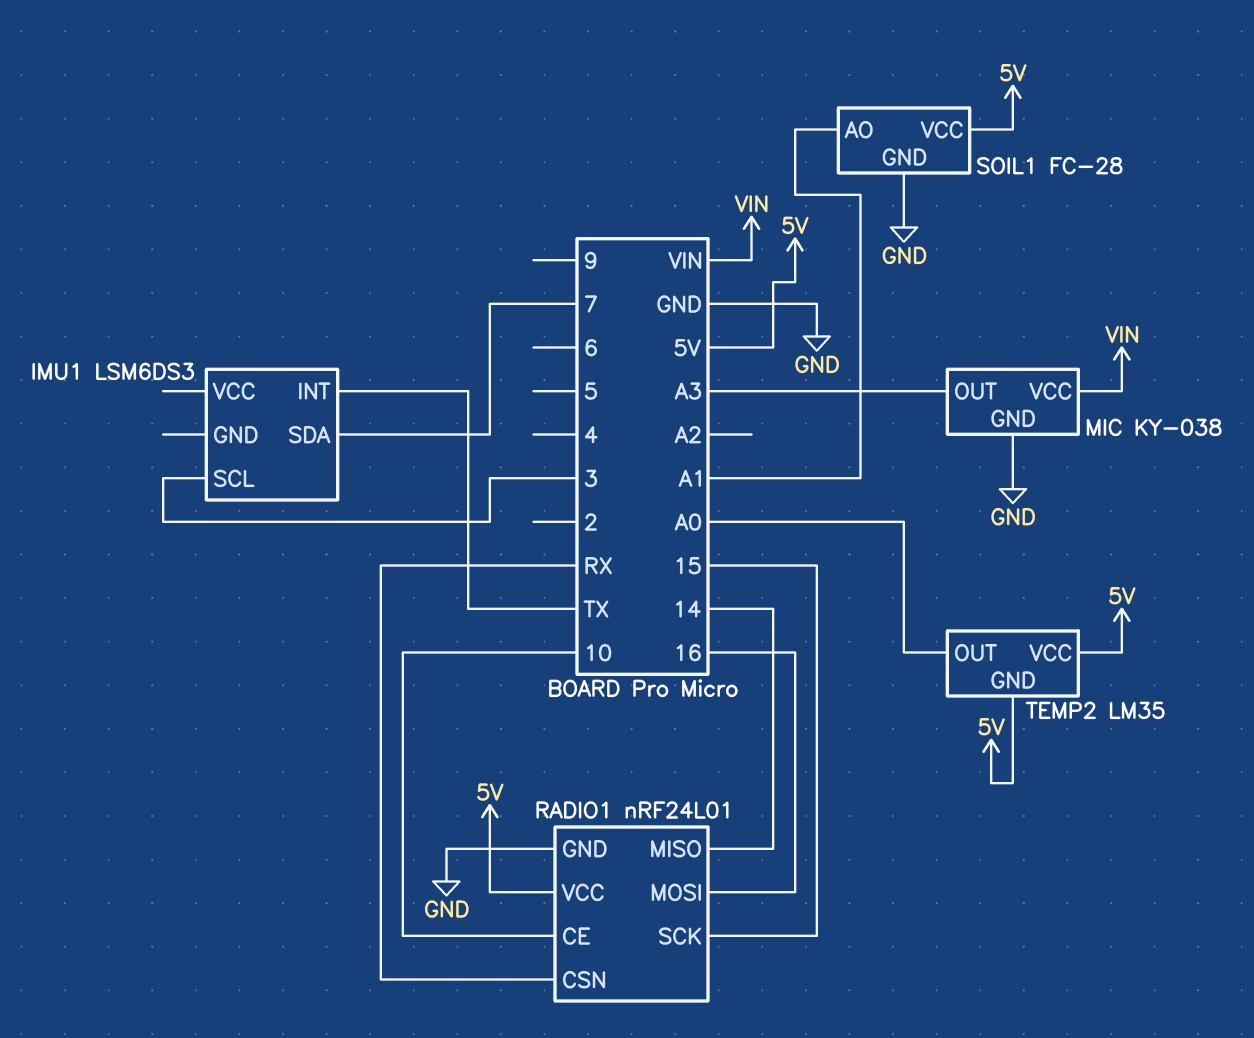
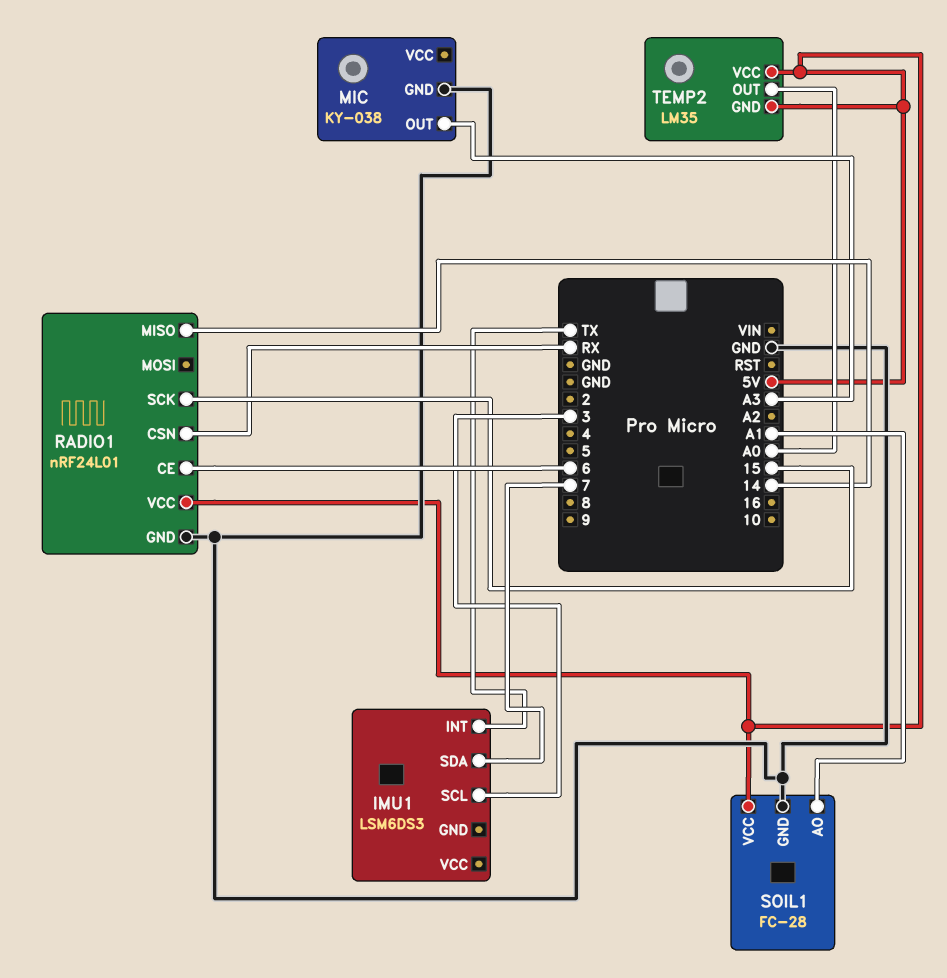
MIC pin VCC: VIN -> none
RADIO1 pin CE: 10 -> 6
RADIO1 pin MOSI: 16 -> none

